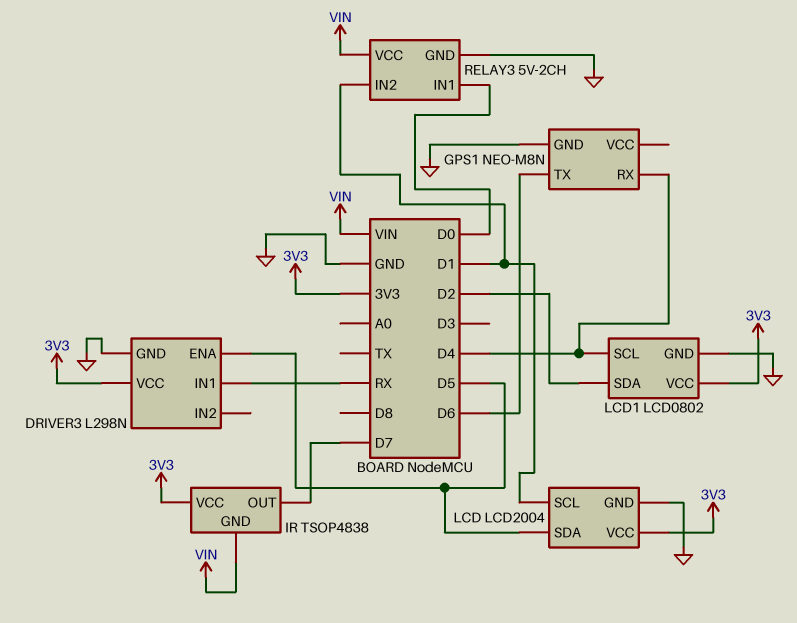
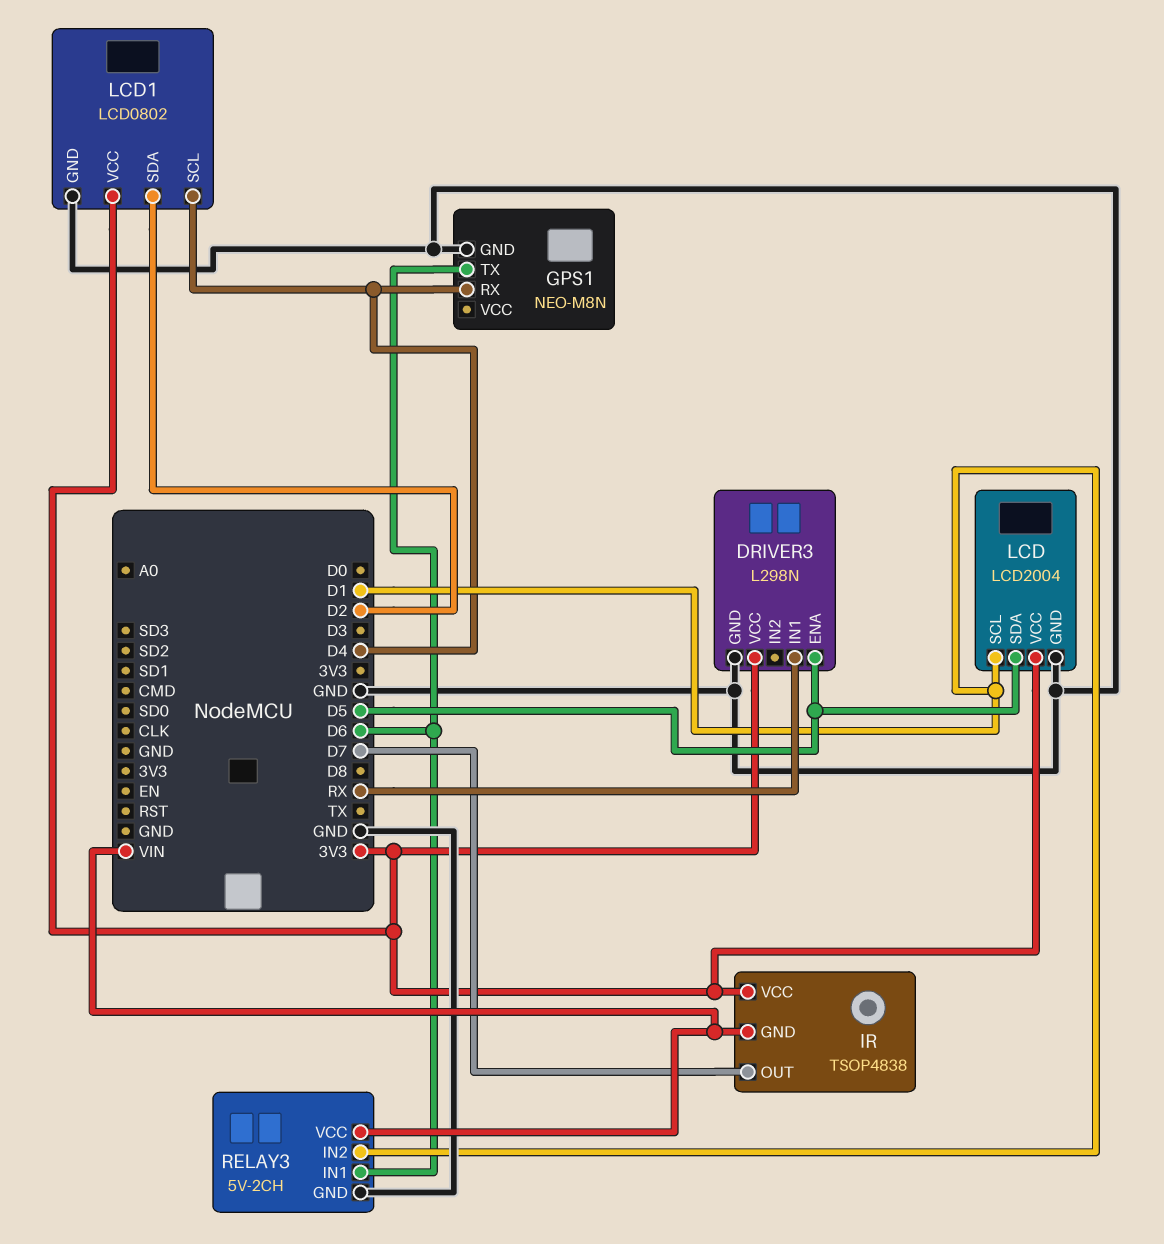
RELAY3 pin IN1: D0 -> D6

